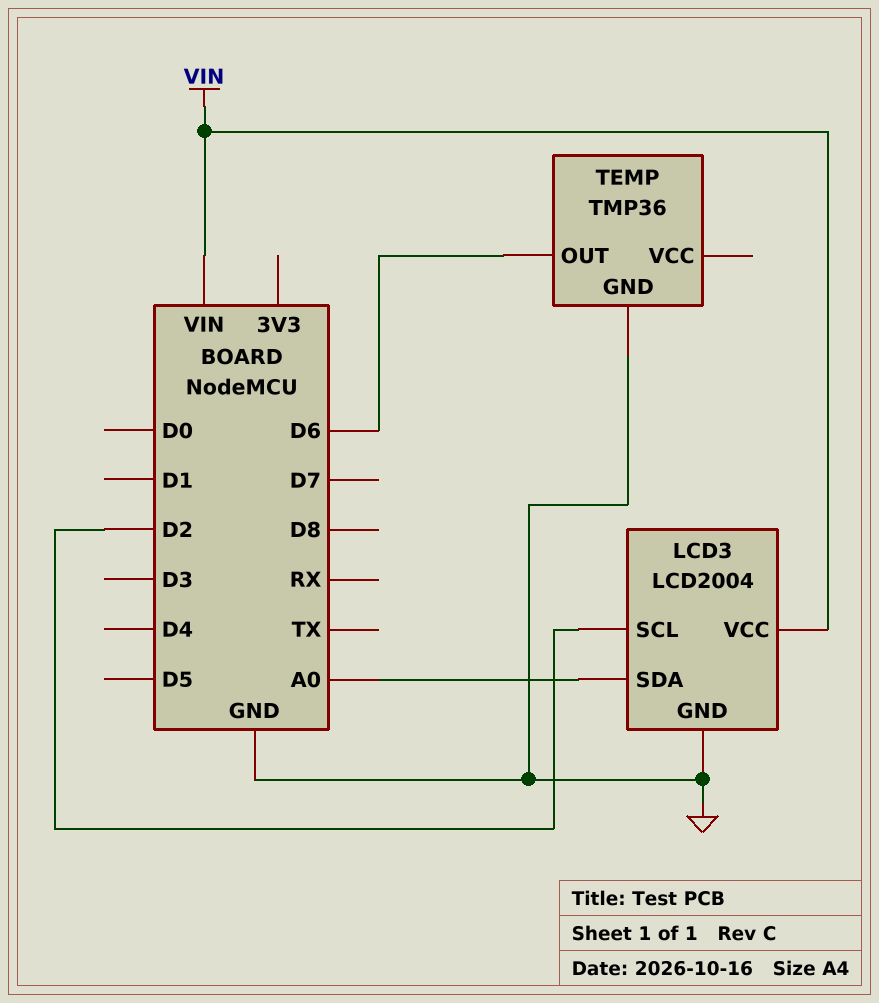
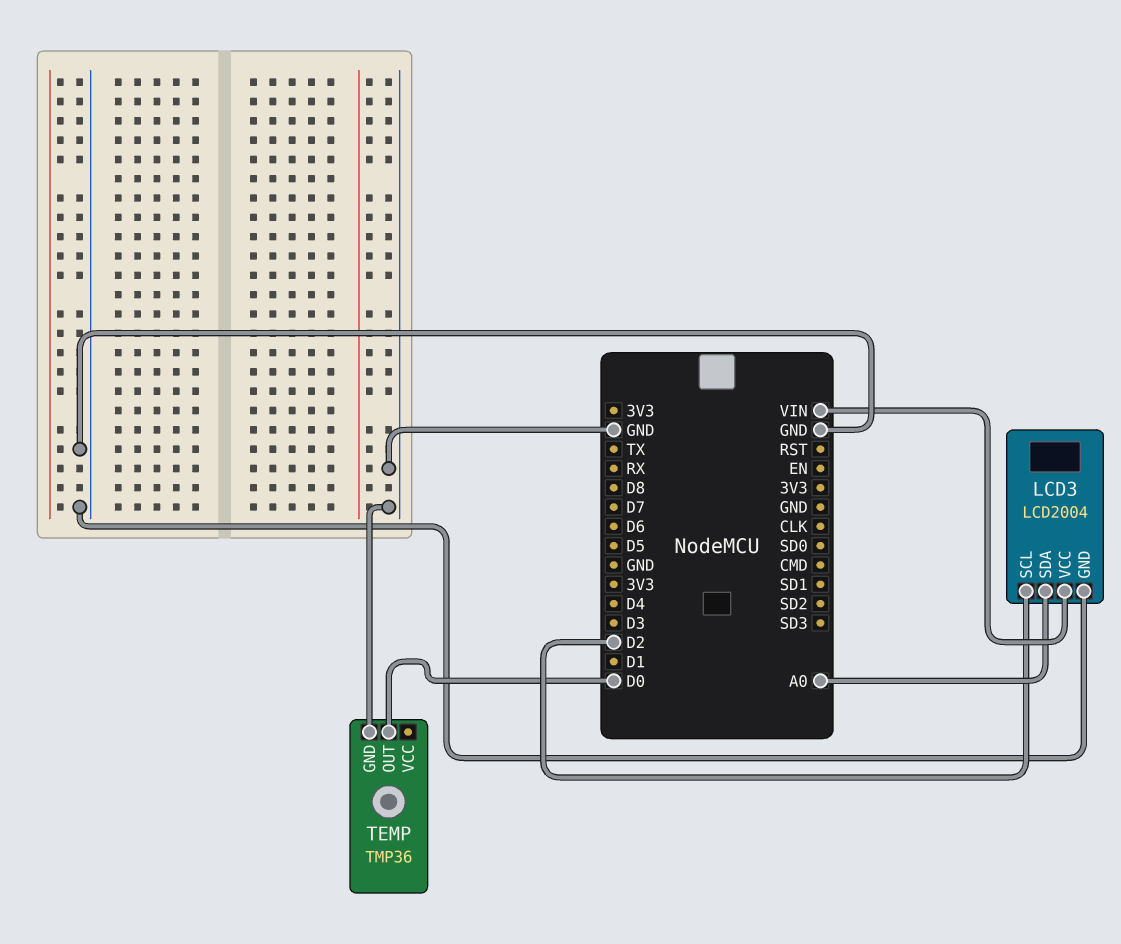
TEMP pin OUT: D6 -> D0

